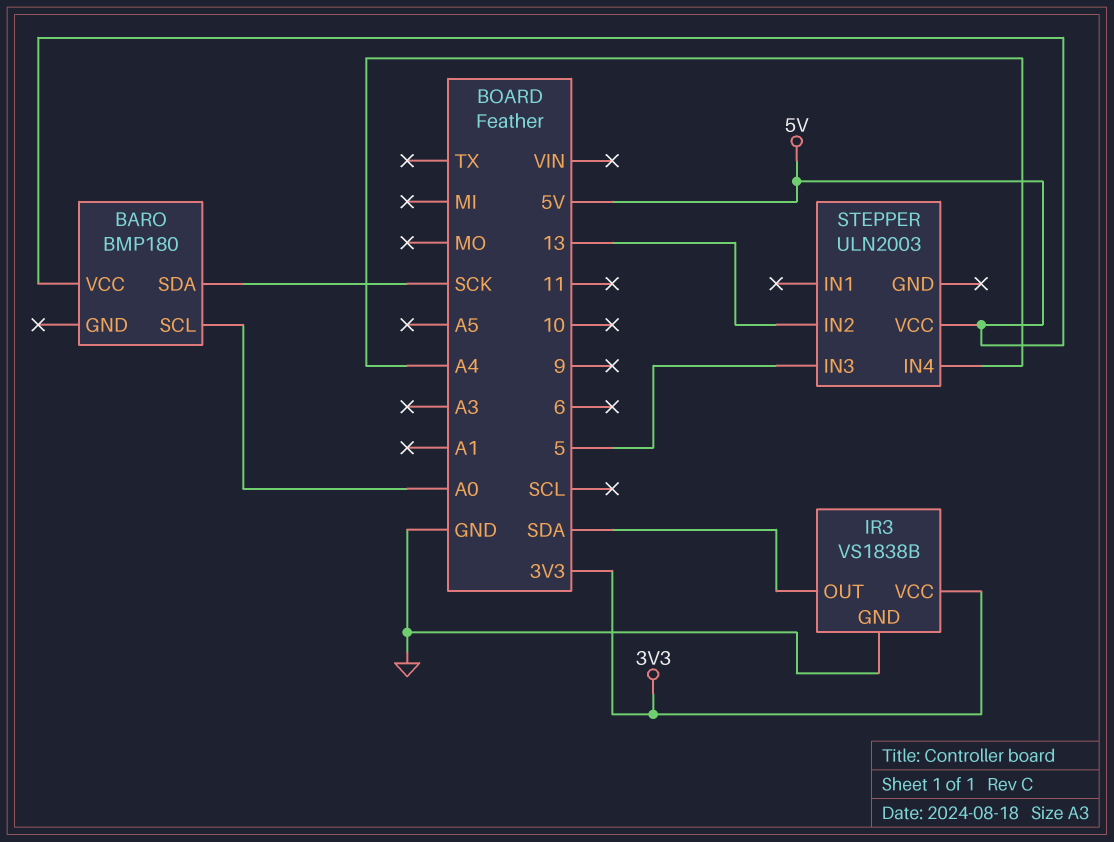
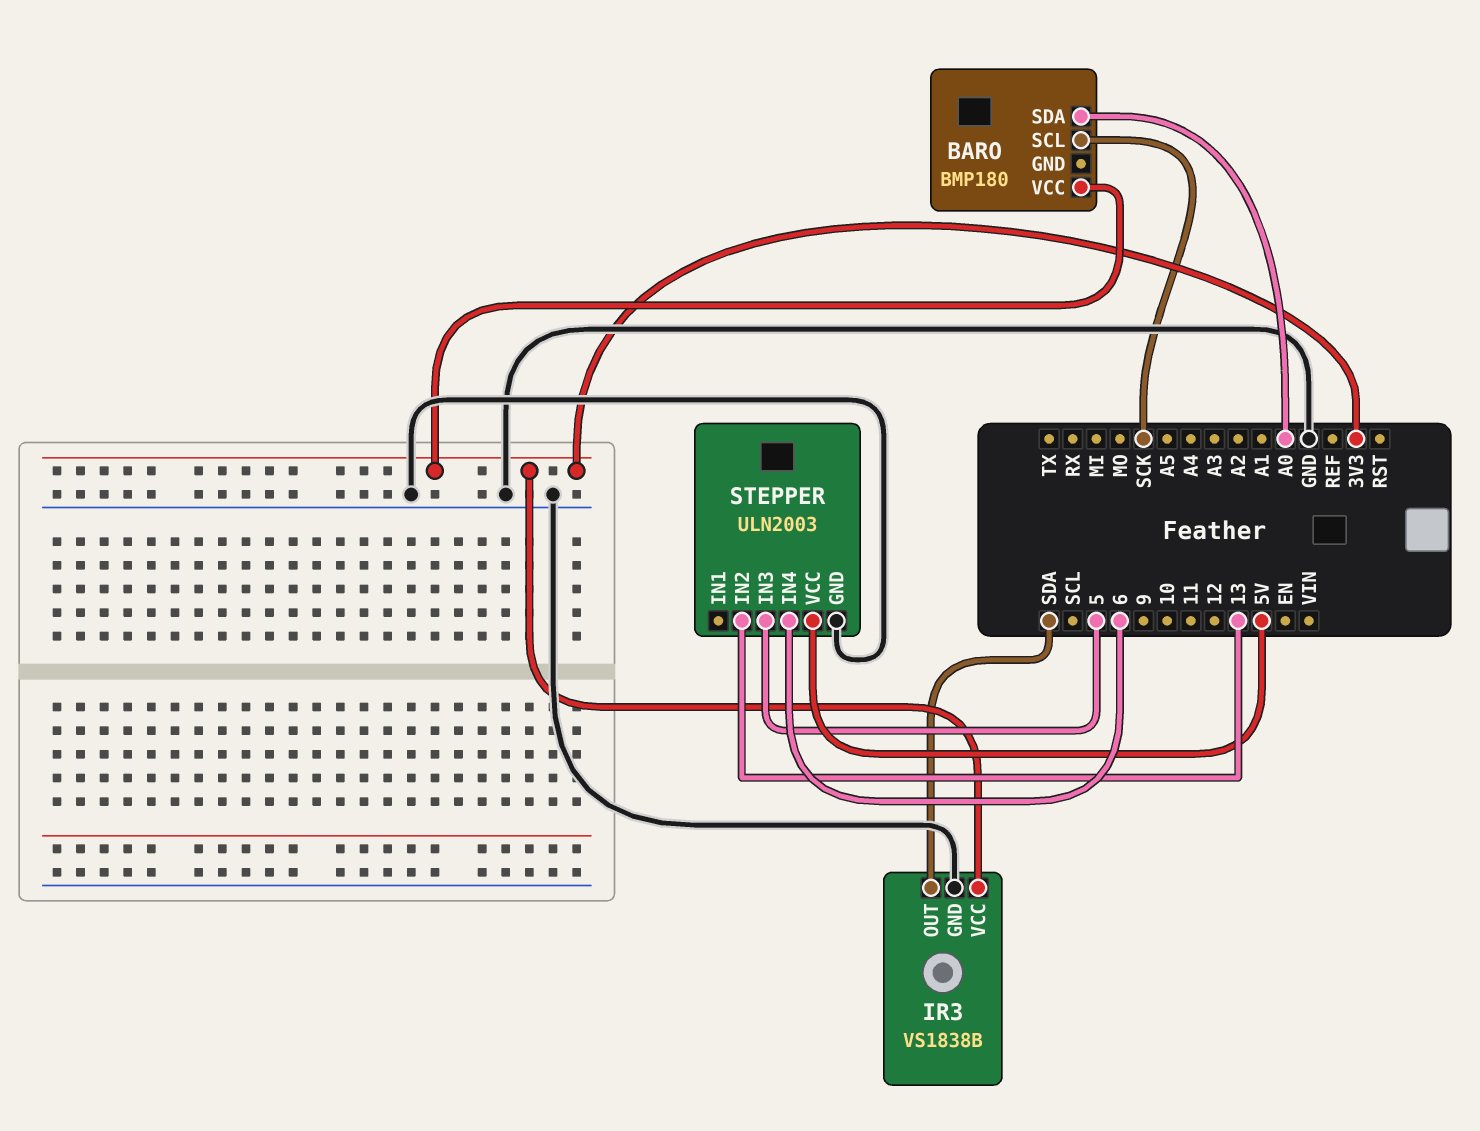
BARO pin SCL: A0 -> SCK
BARO pin SDA: SCK -> A0
BARO pin VCC: 5V -> 3V3
STEPPER pin GND: none -> GND
STEPPER pin IN4: A4 -> 6

